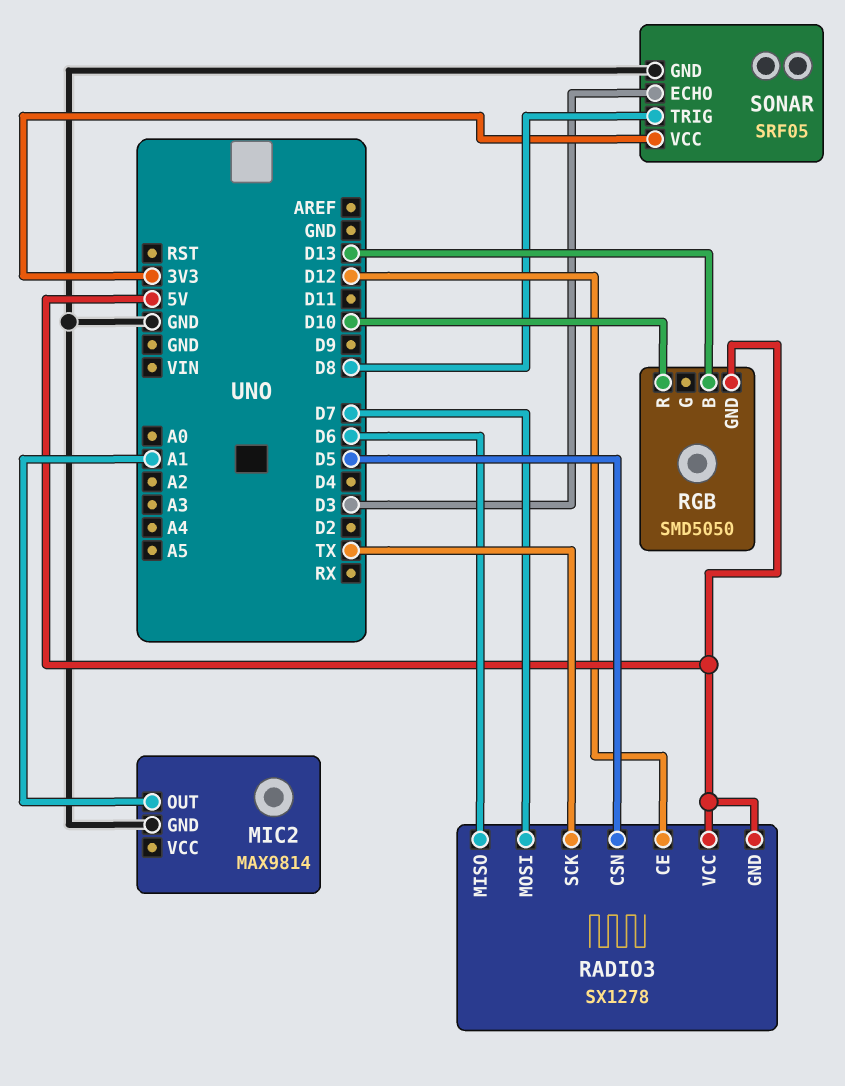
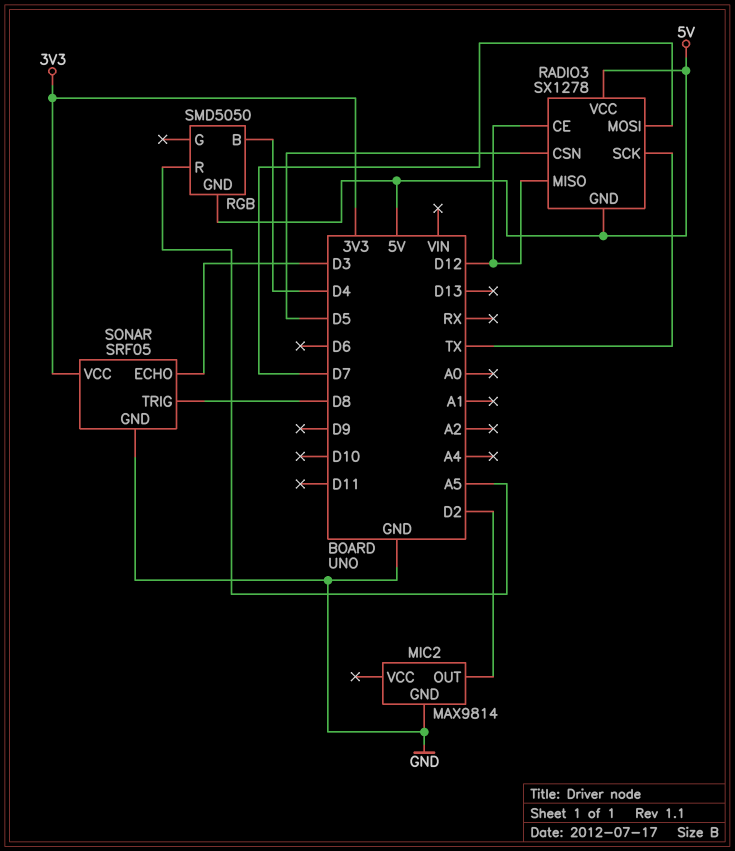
MIC2 pin OUT: A1 -> D2
RADIO3 pin MISO: D6 -> D12
RGB pin B: D13 -> D4
RGB pin R: D10 -> A5

